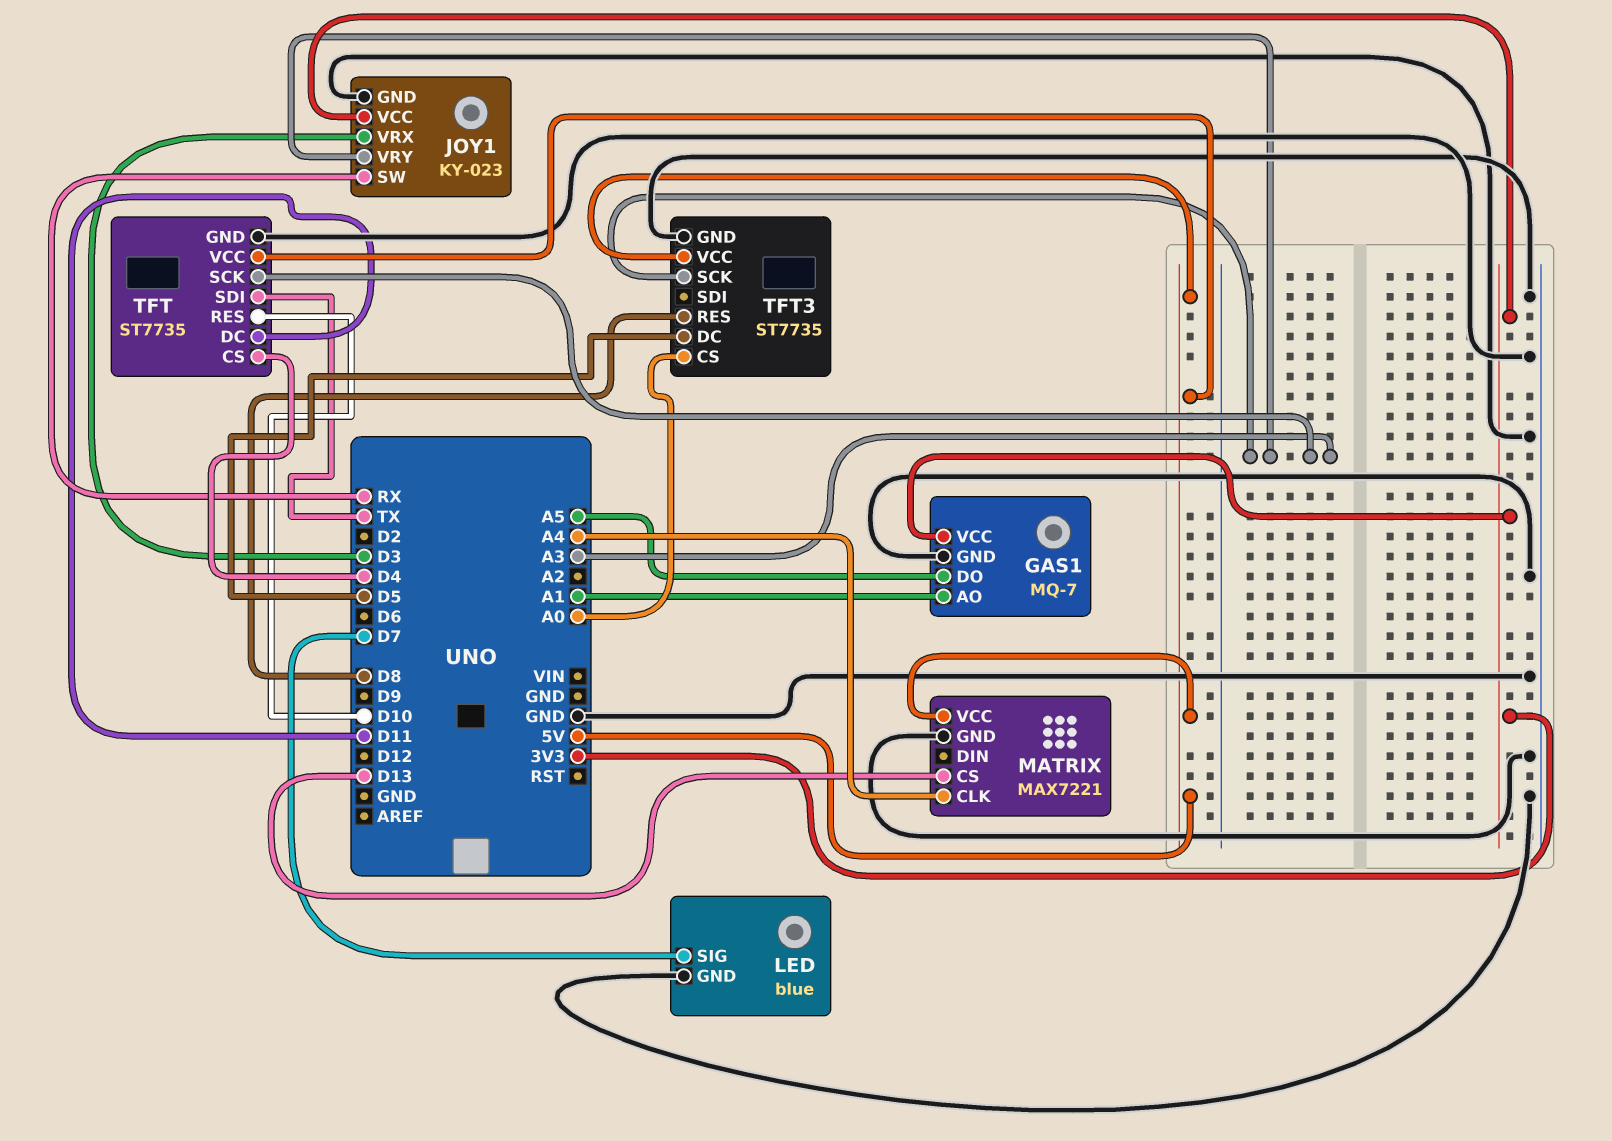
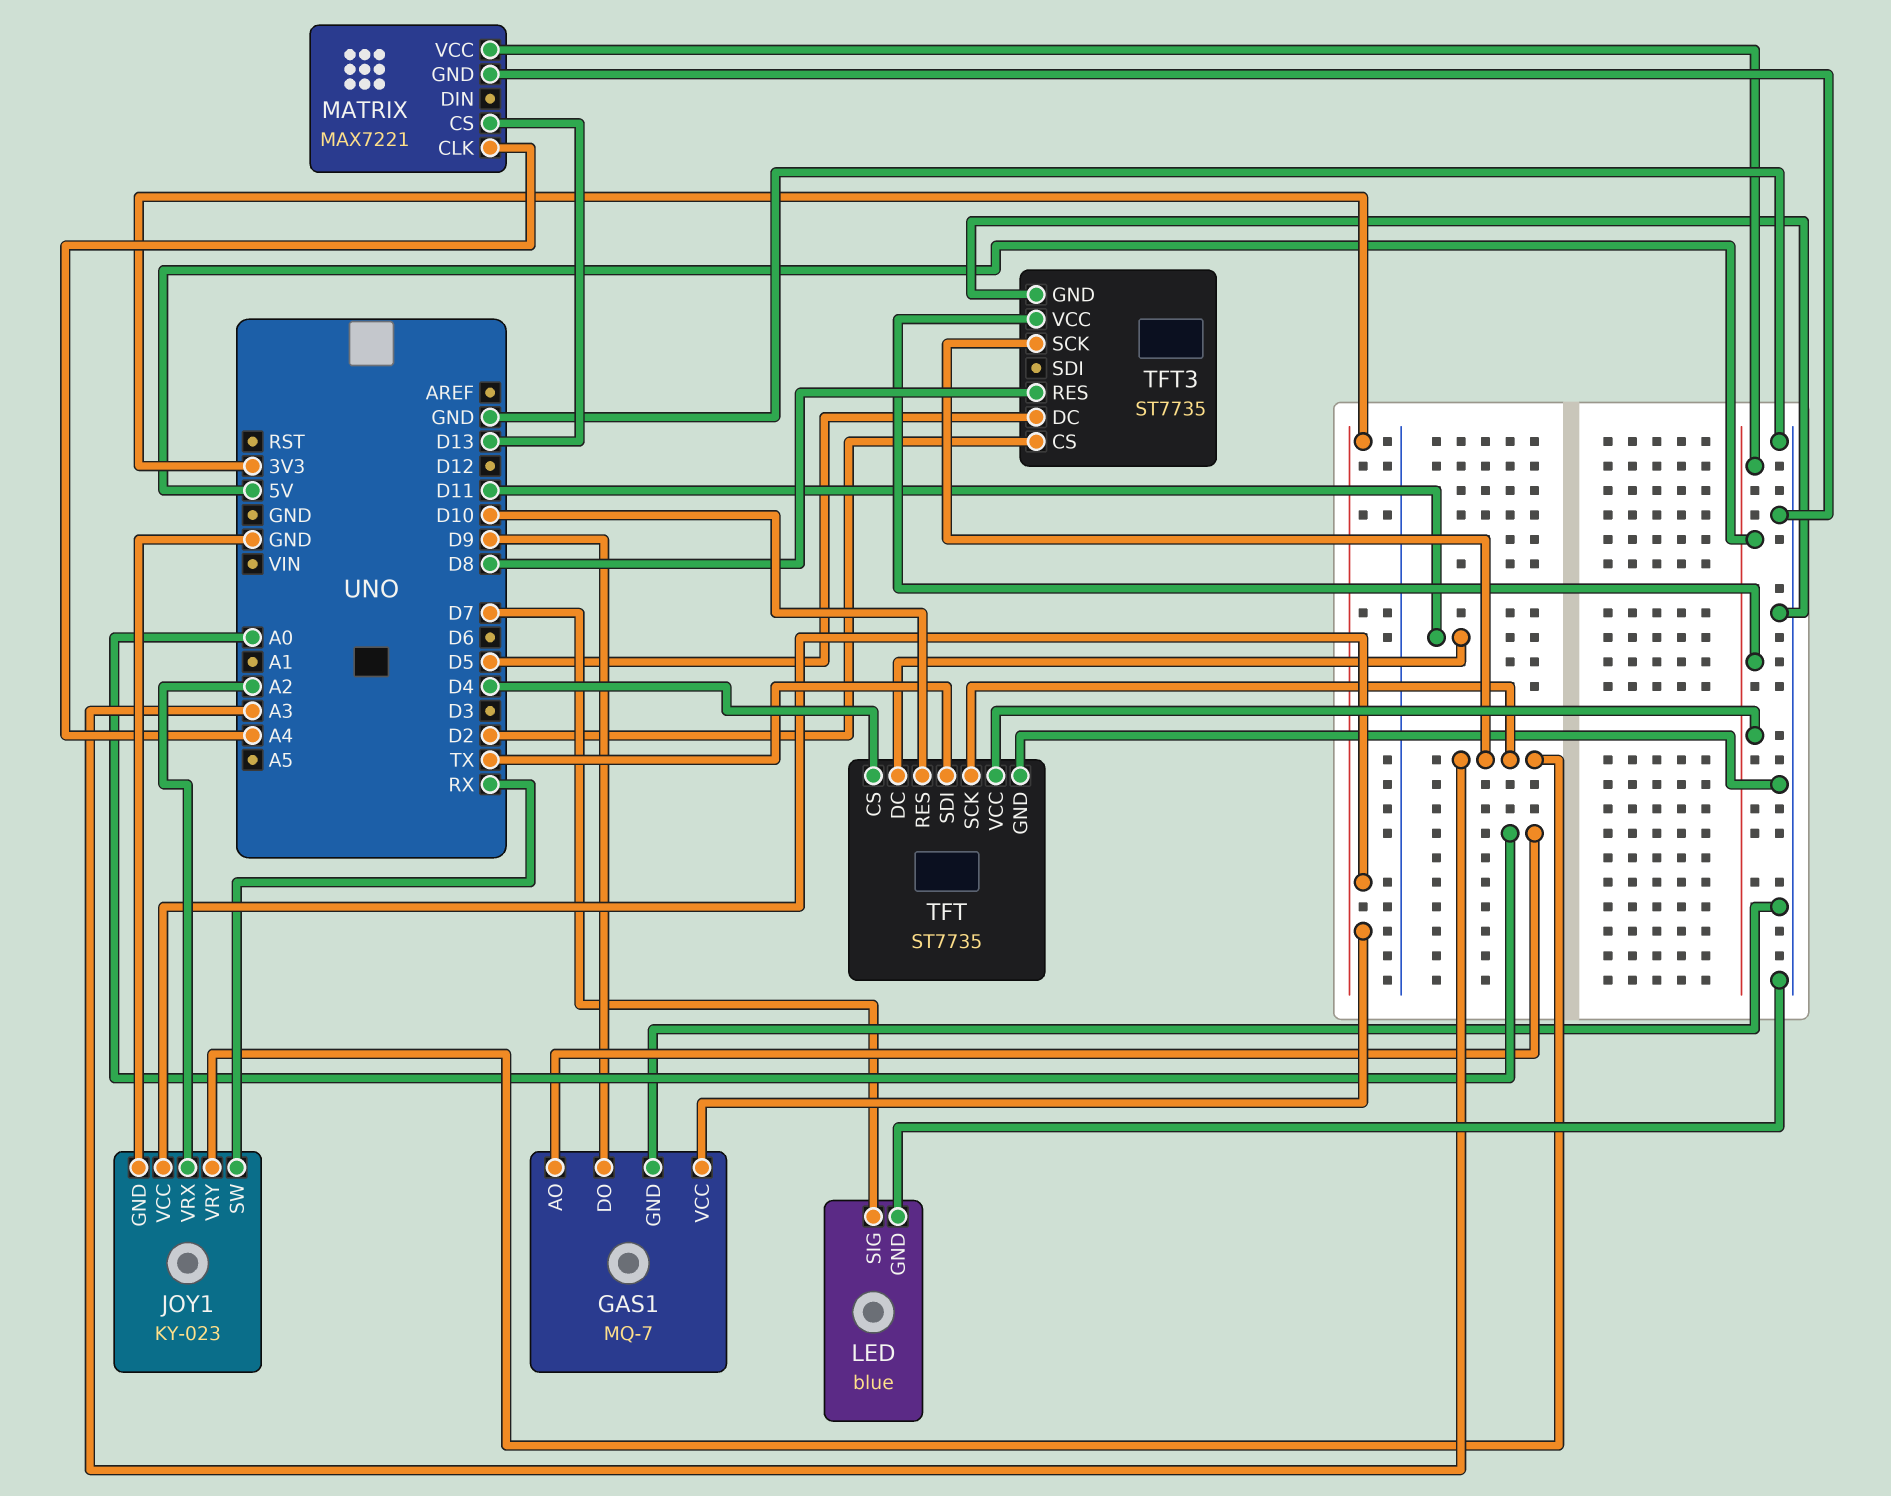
GAS1 pin AO: A1 -> A0
GAS1 pin DO: A5 -> D9
JOY1 pin VRX: D3 -> A2
TFT3 pin CS: A0 -> D2

